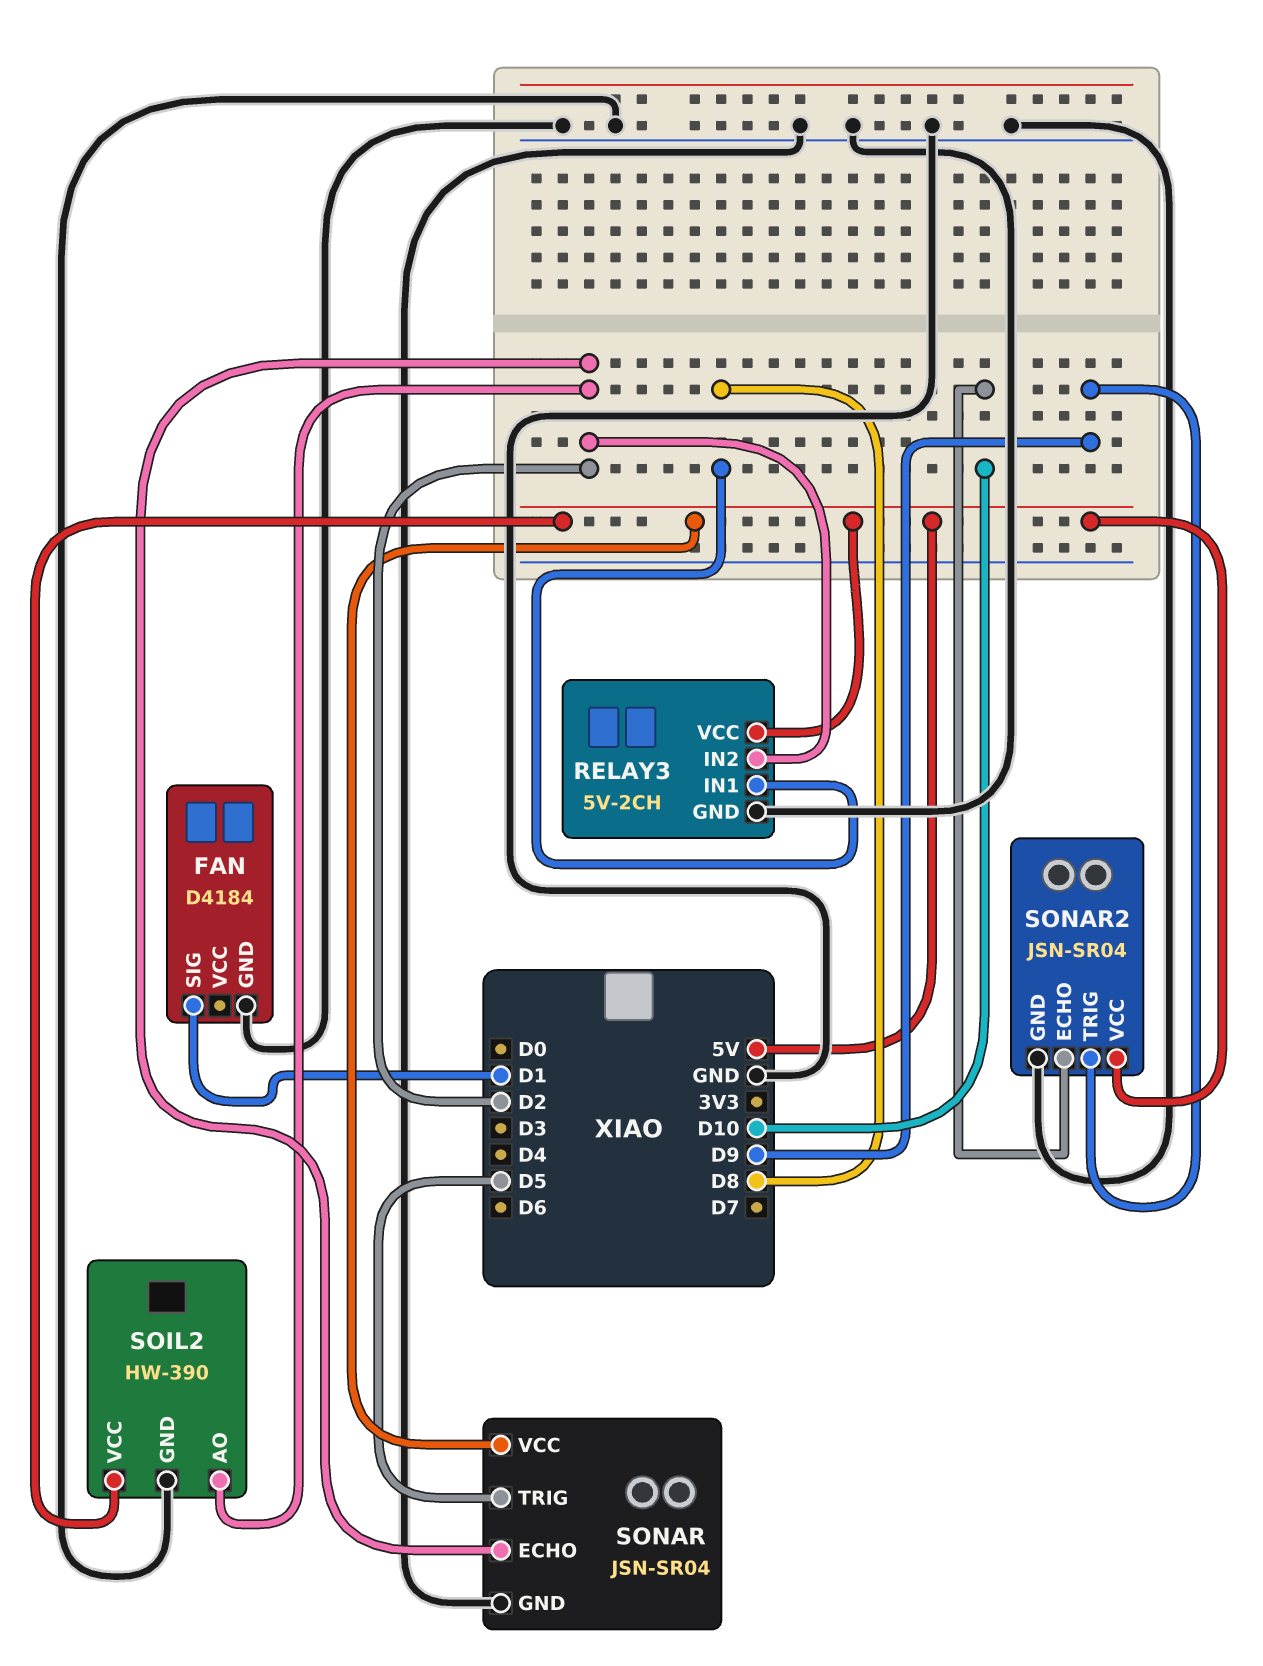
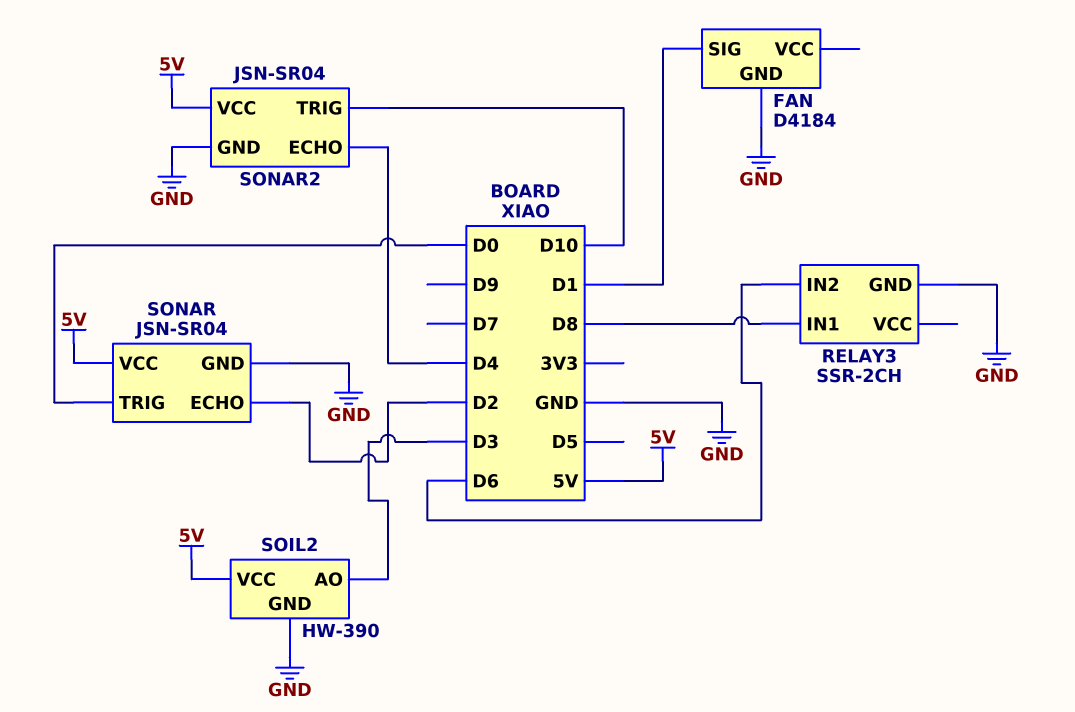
RELAY3: 5V-2CH -> SSR-2CH
RELAY3 pin IN2: D2 -> D6
RELAY3 pin VCC: 5V -> none
SOIL2 pin AO: D2 -> D3
SONAR pin TRIG: D5 -> D0
SONAR2 pin ECHO: D10 -> D4
SONAR2 pin TRIG: D9 -> D10

